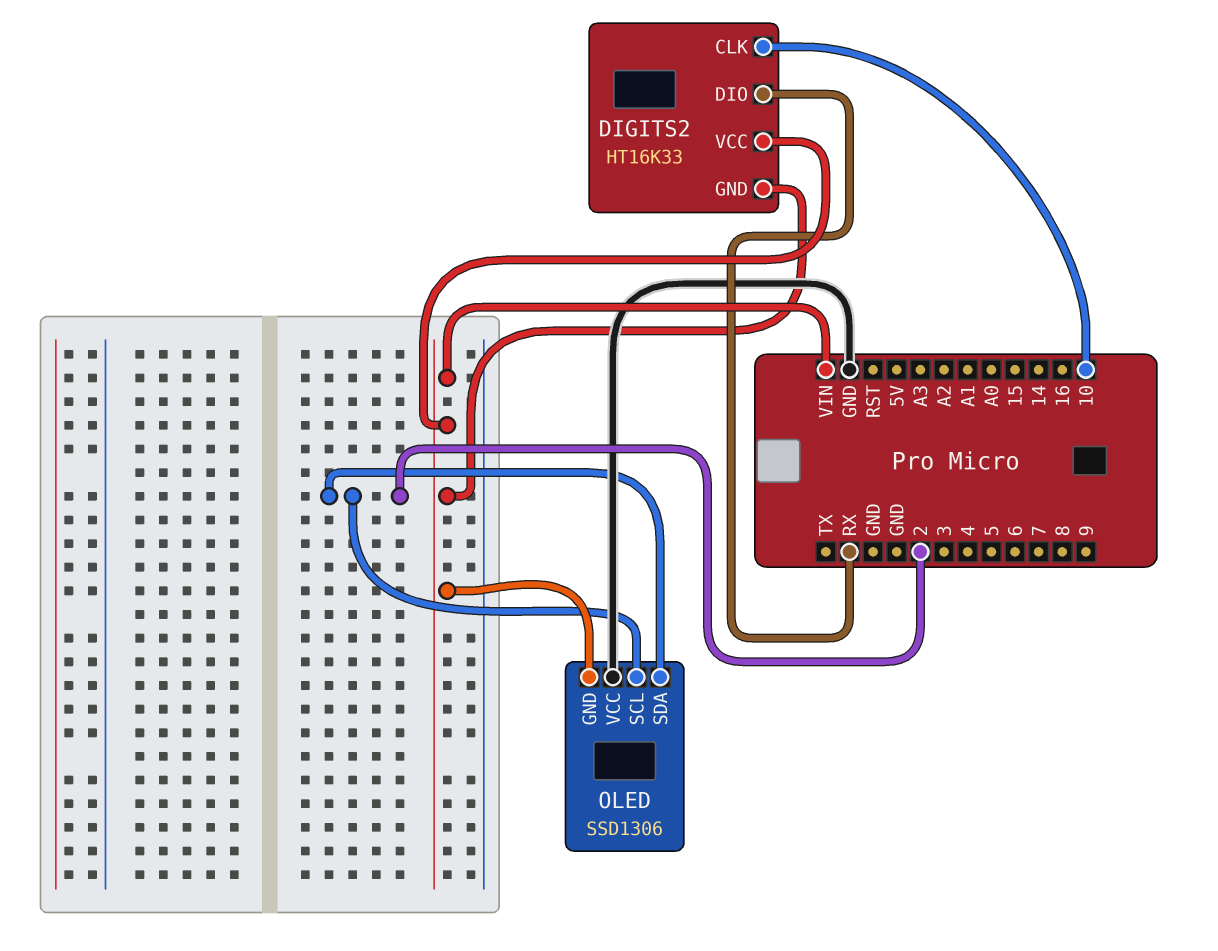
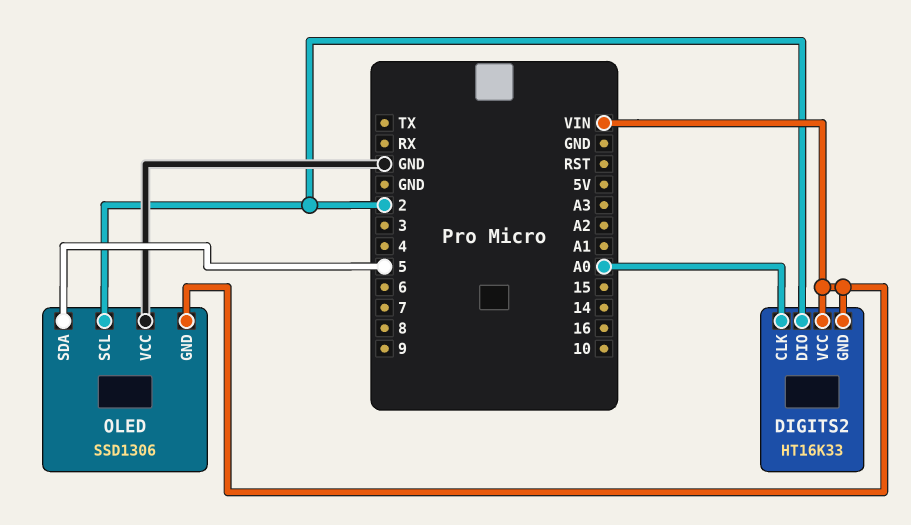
DIGITS2 pin CLK: 10 -> A0
DIGITS2 pin DIO: RX -> 2
OLED pin SDA: 2 -> 5

